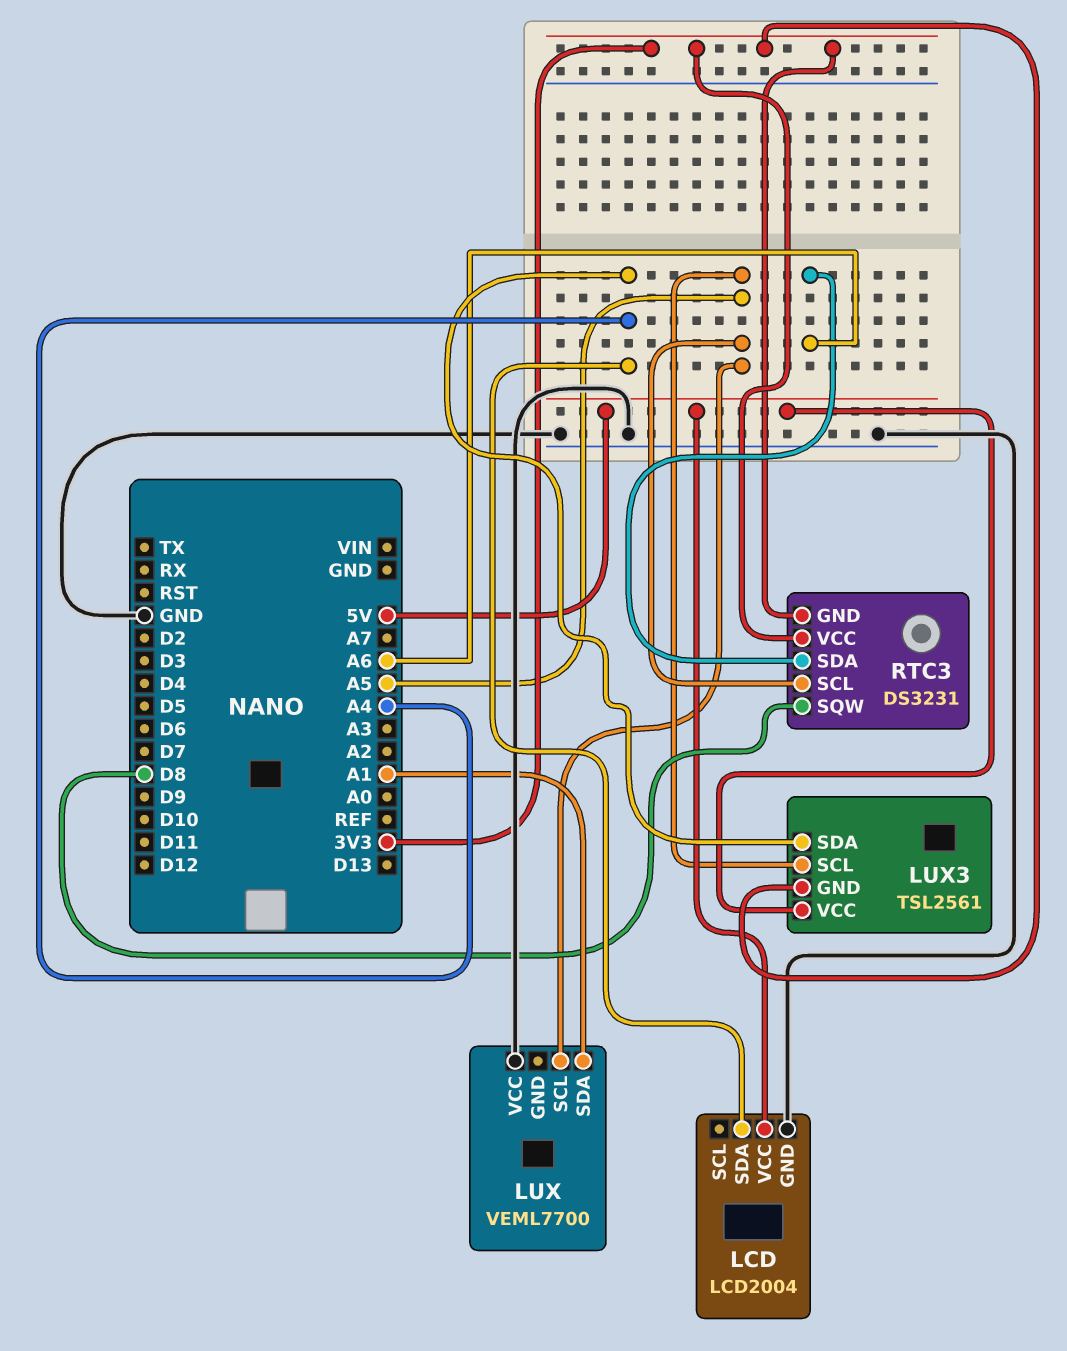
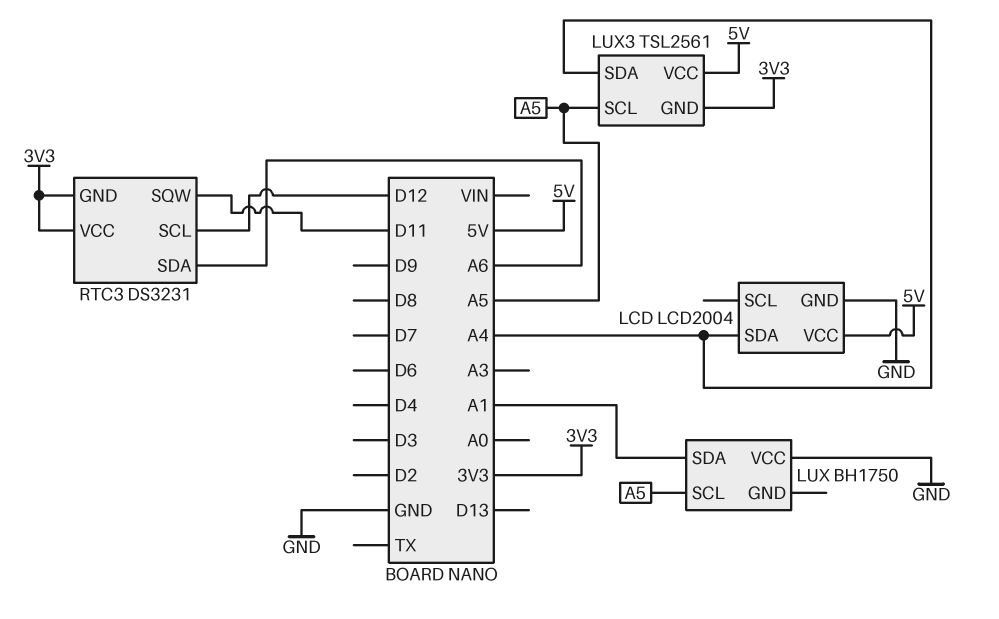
LUX: VEML7700 -> BH1750
RTC3 pin SCL: A5 -> D12
RTC3 pin SQW: D8 -> D11

